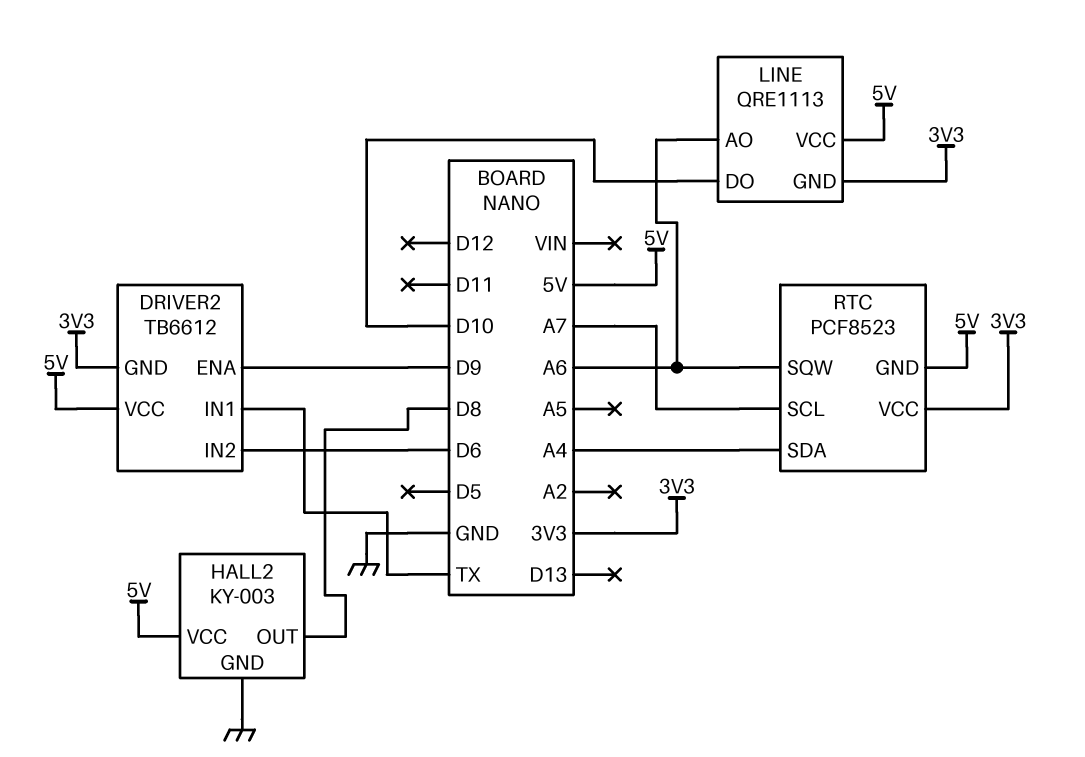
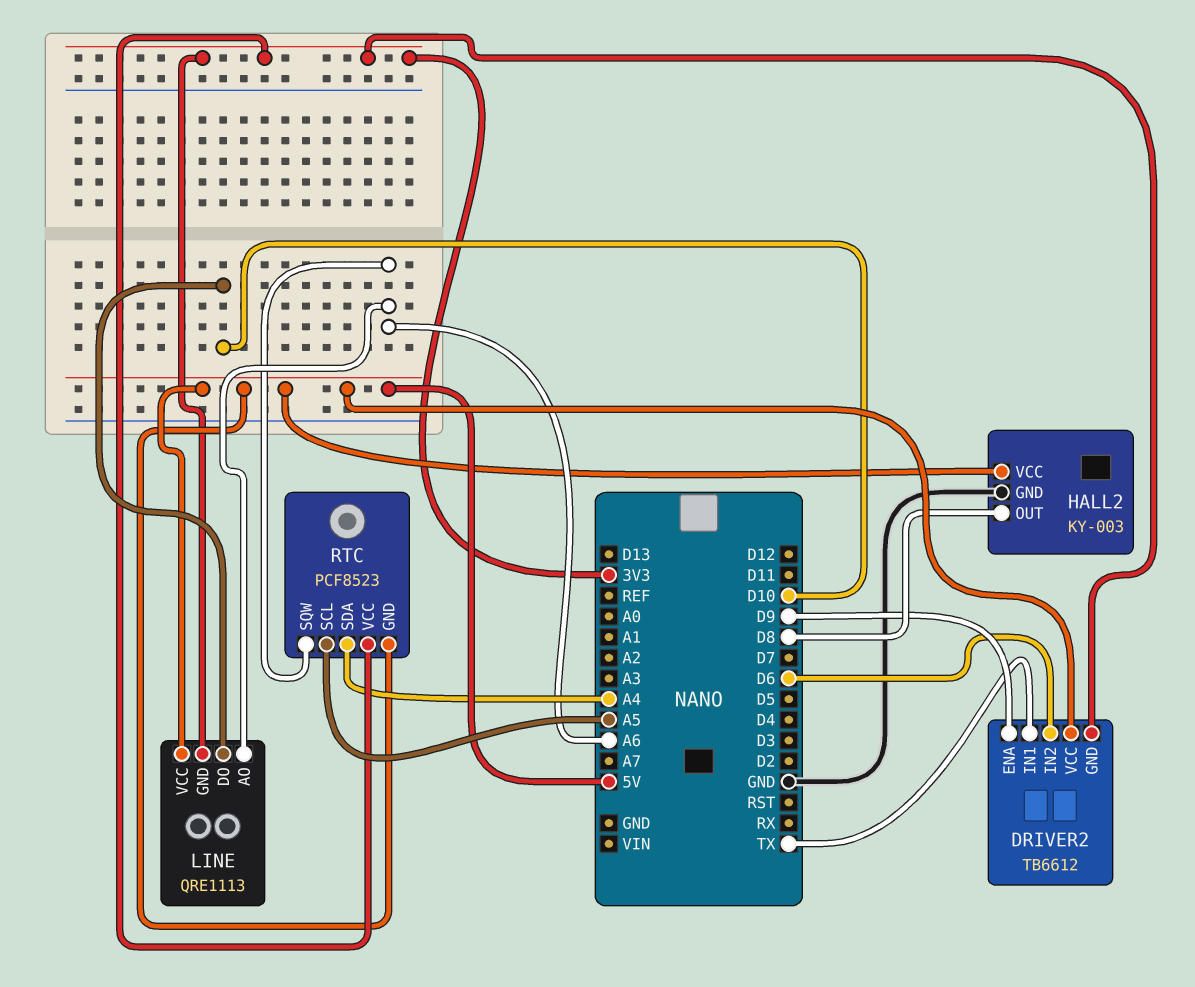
RTC pin SCL: A7 -> A5

